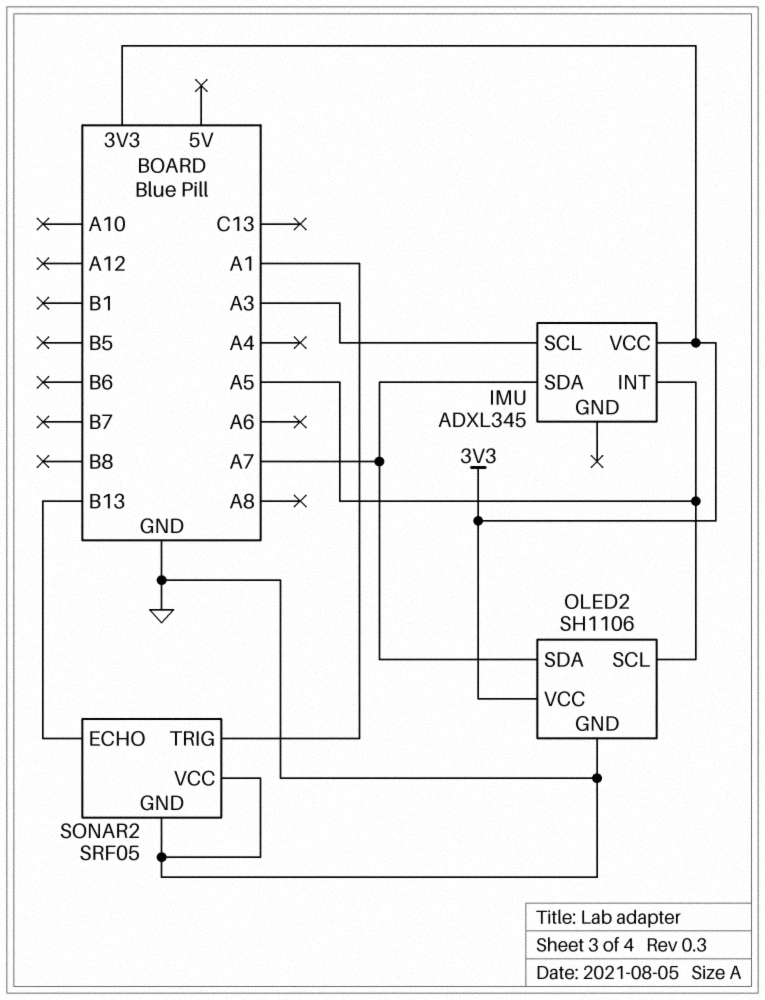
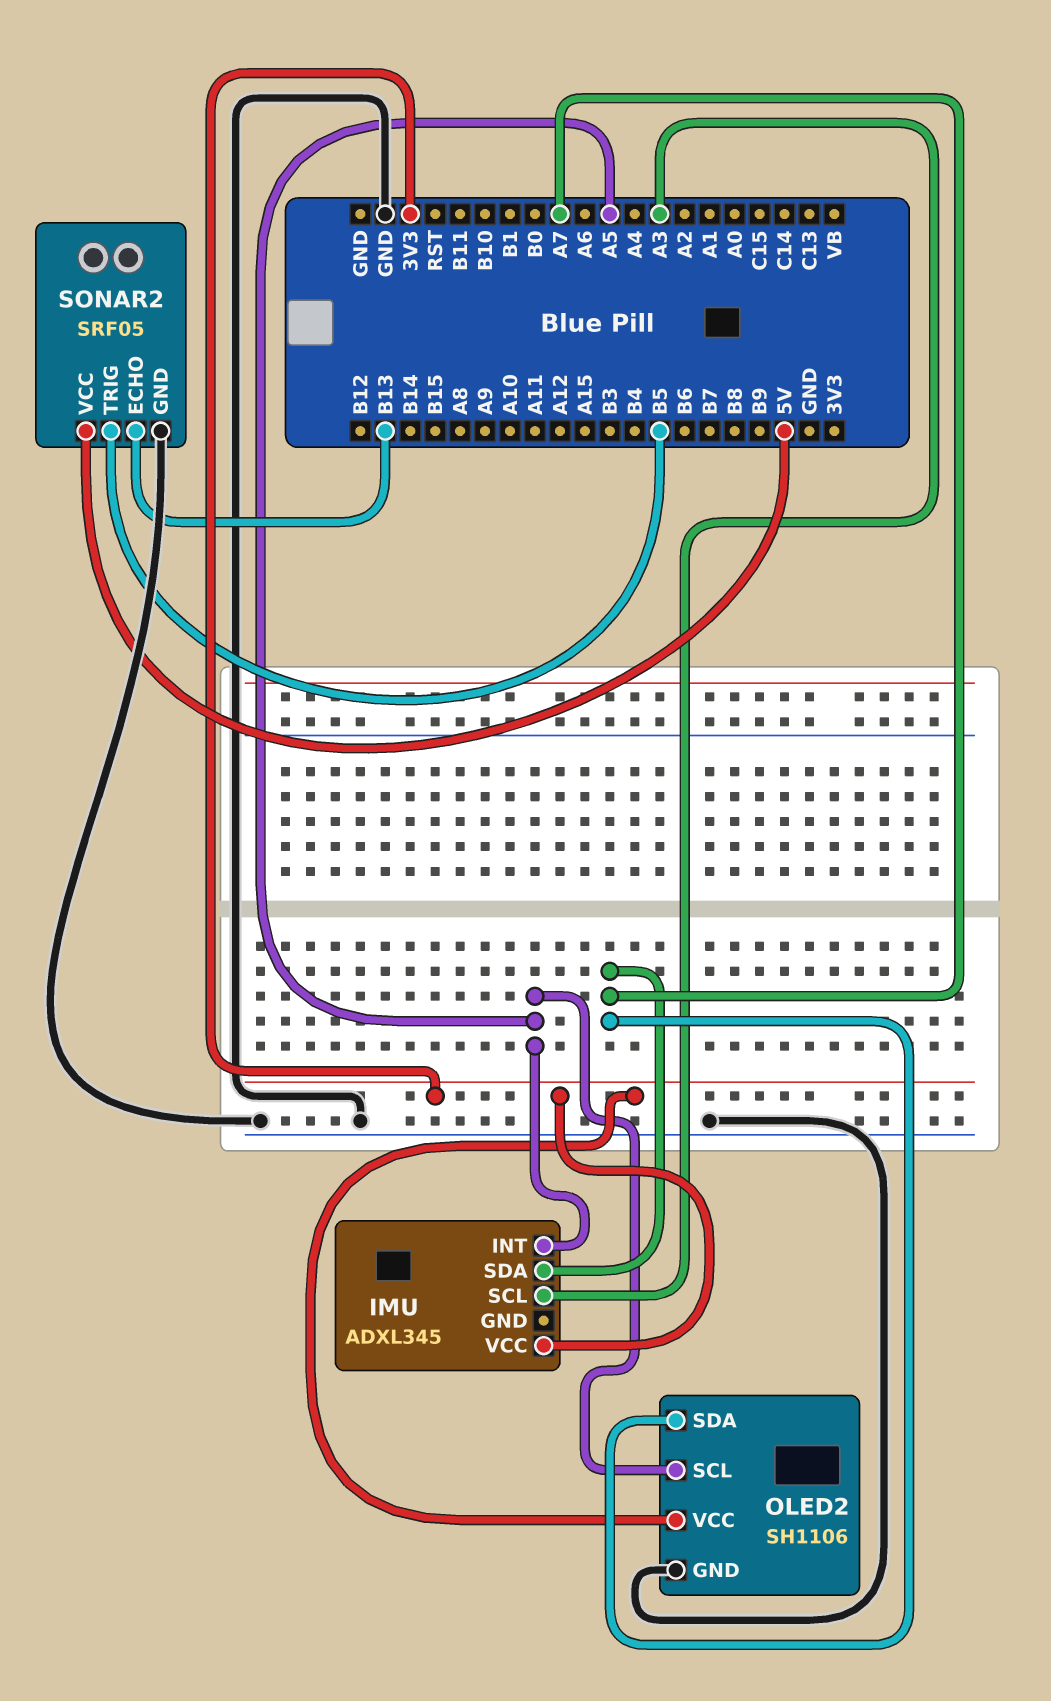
SONAR2 pin TRIG: A1 -> B5
SONAR2 pin VCC: GND -> 5V

